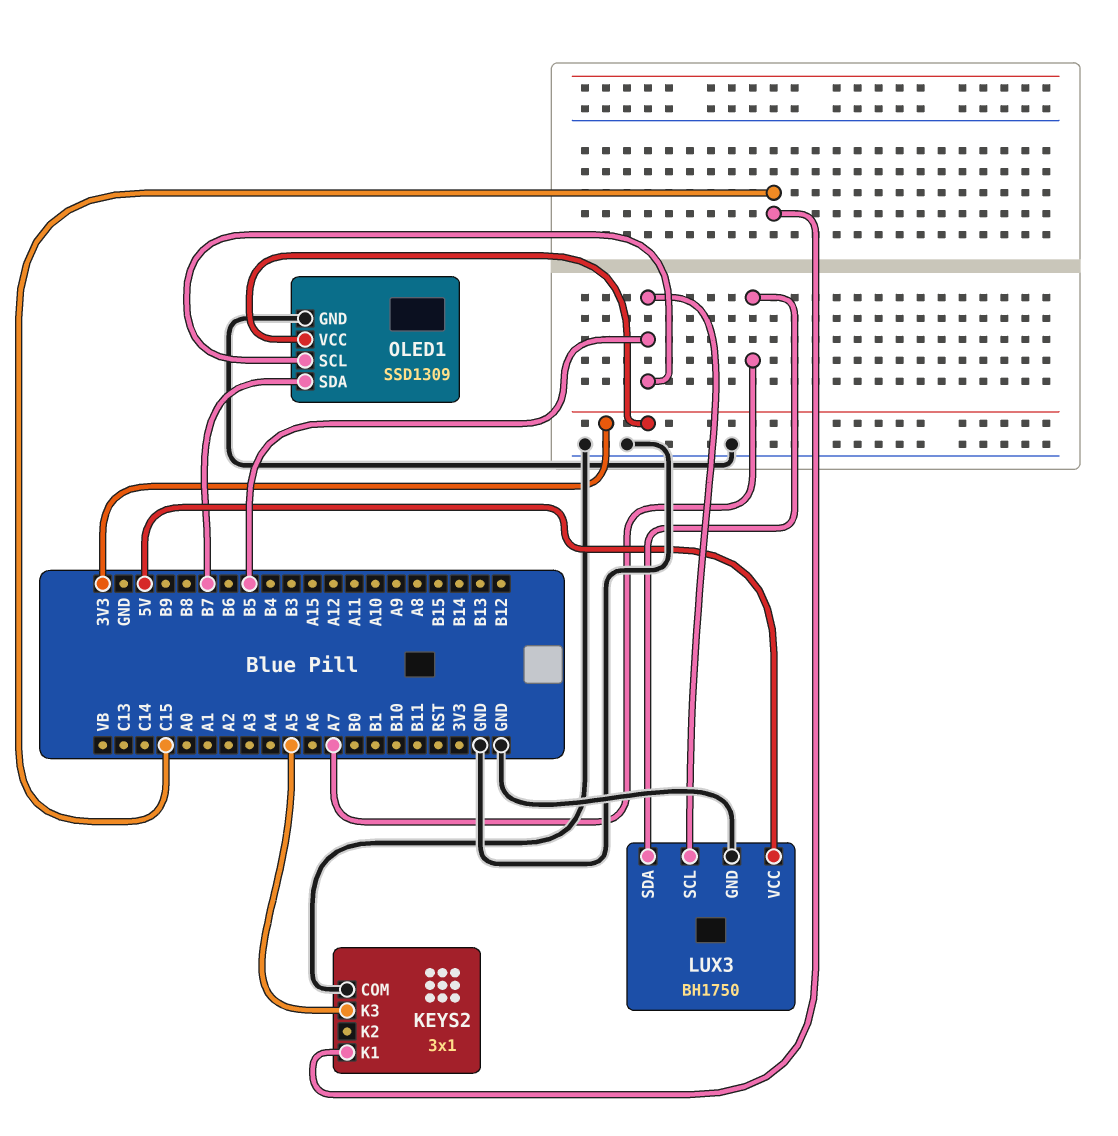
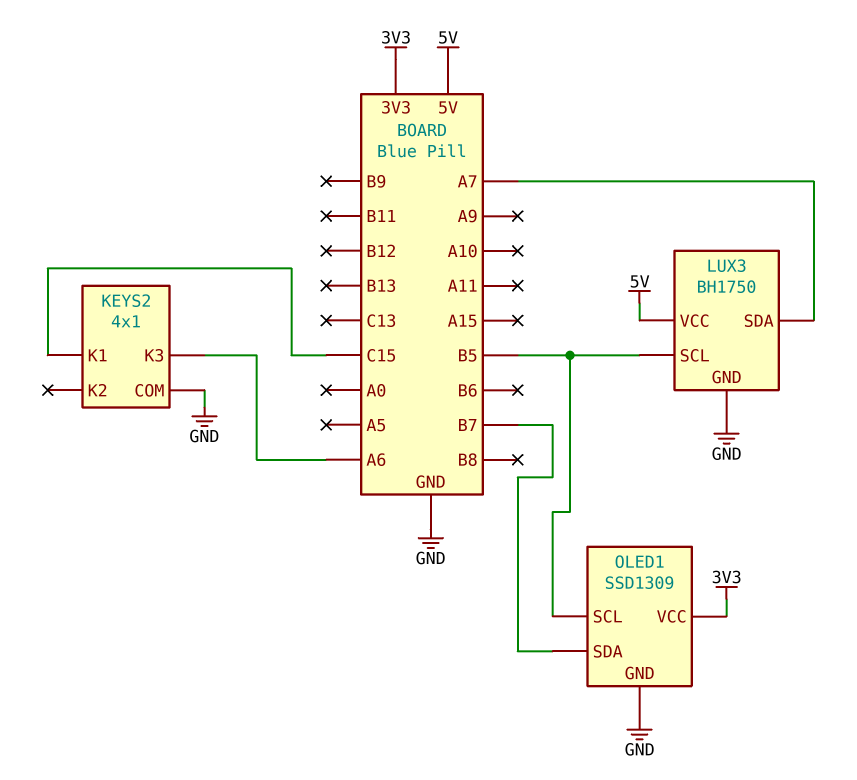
KEYS2: 3x1 -> 4x1
KEYS2 pin K3: A5 -> A6

